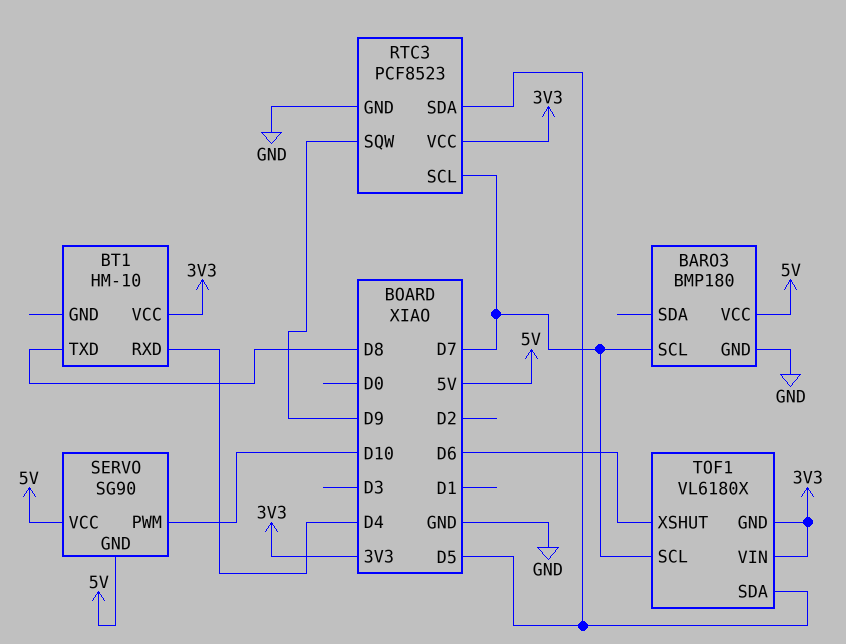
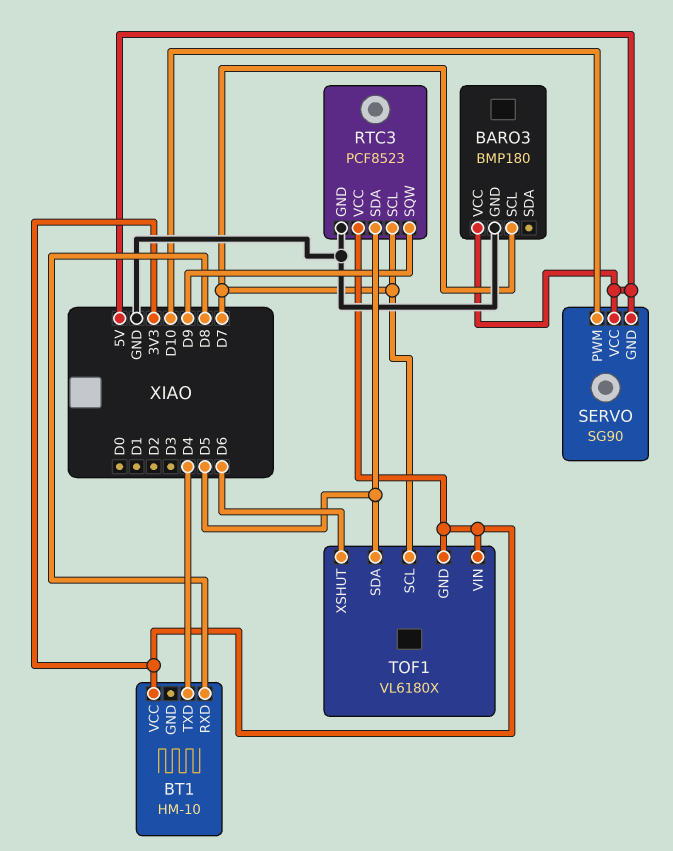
BT1 pin RXD: D4 -> D8
BT1 pin TXD: D8 -> D4

